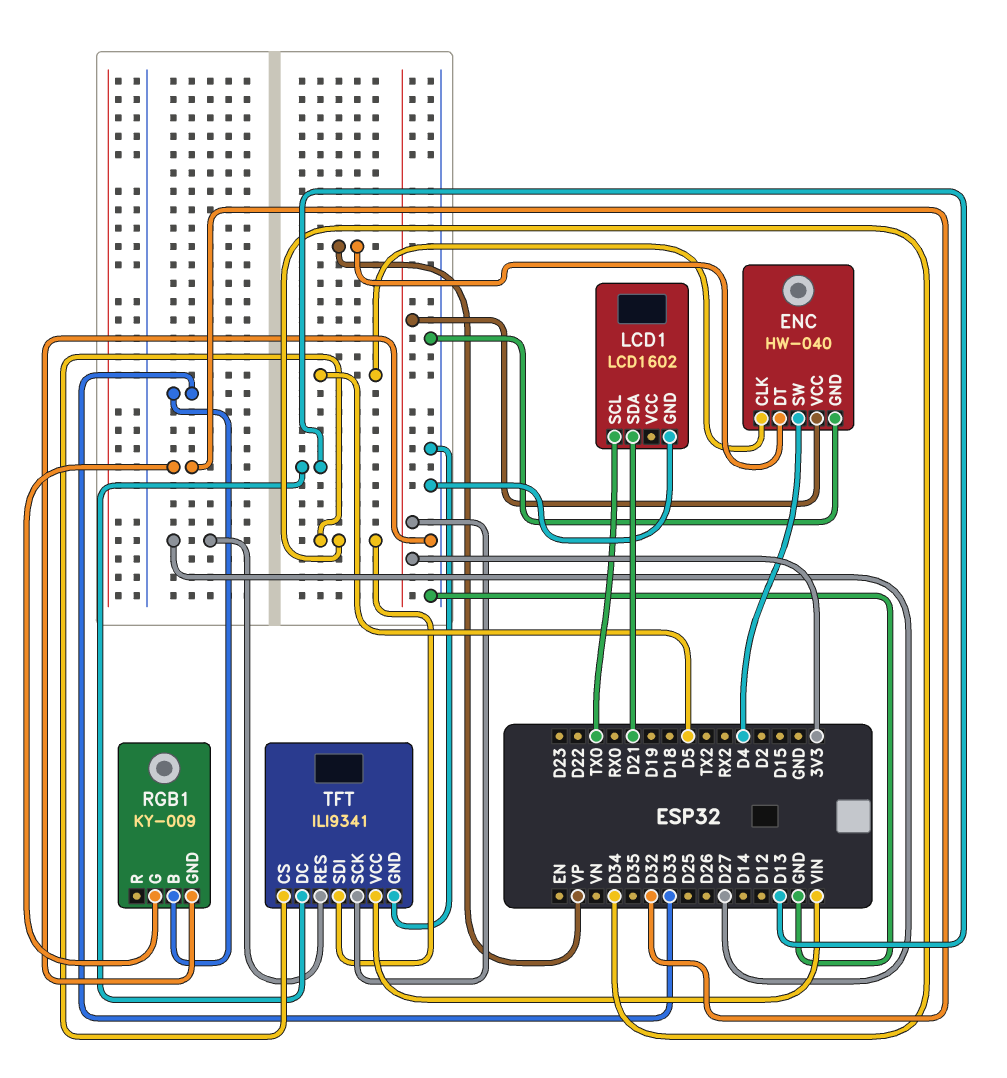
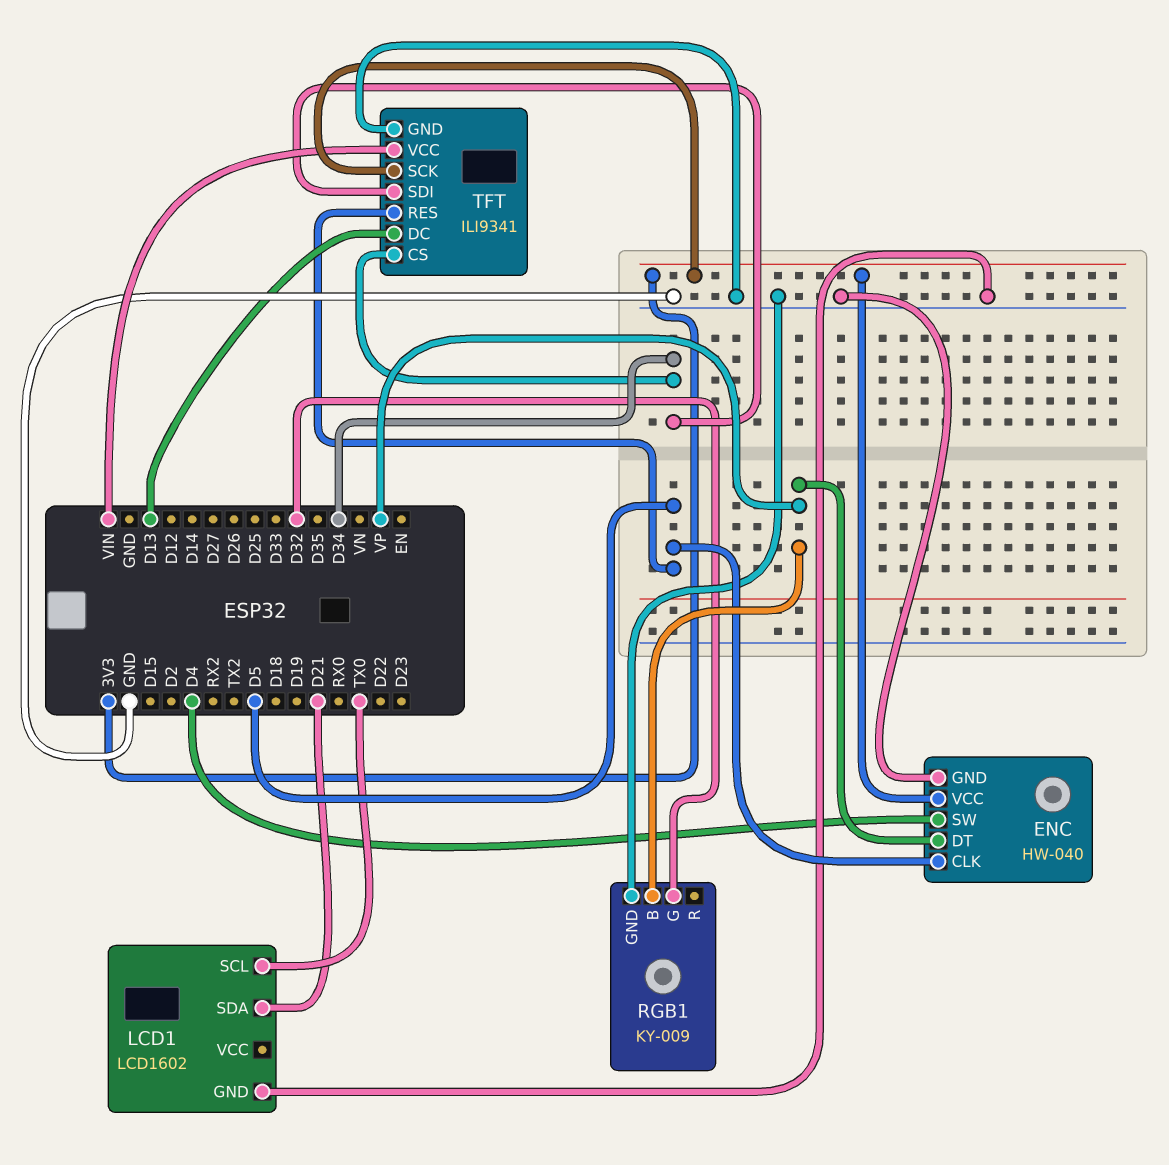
RGB1 pin B: D33 -> VP
TFT pin RES: D27 -> D5

